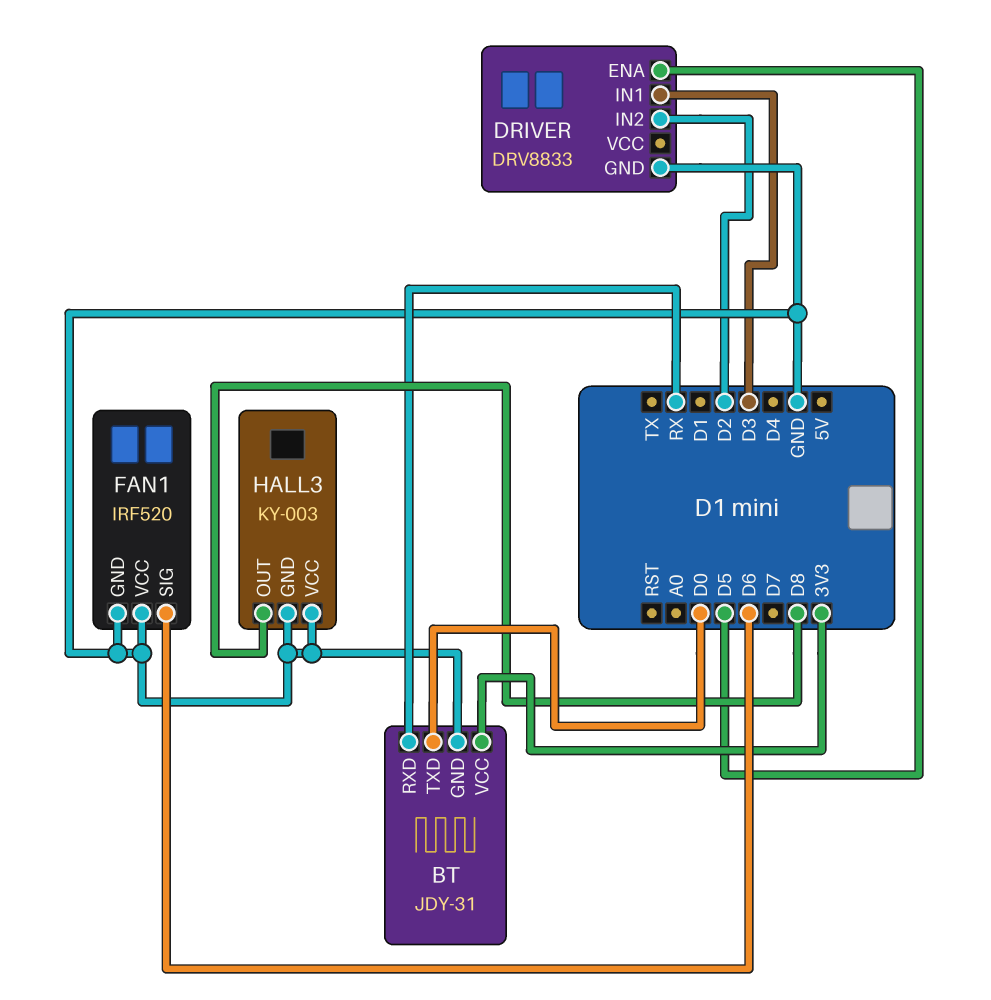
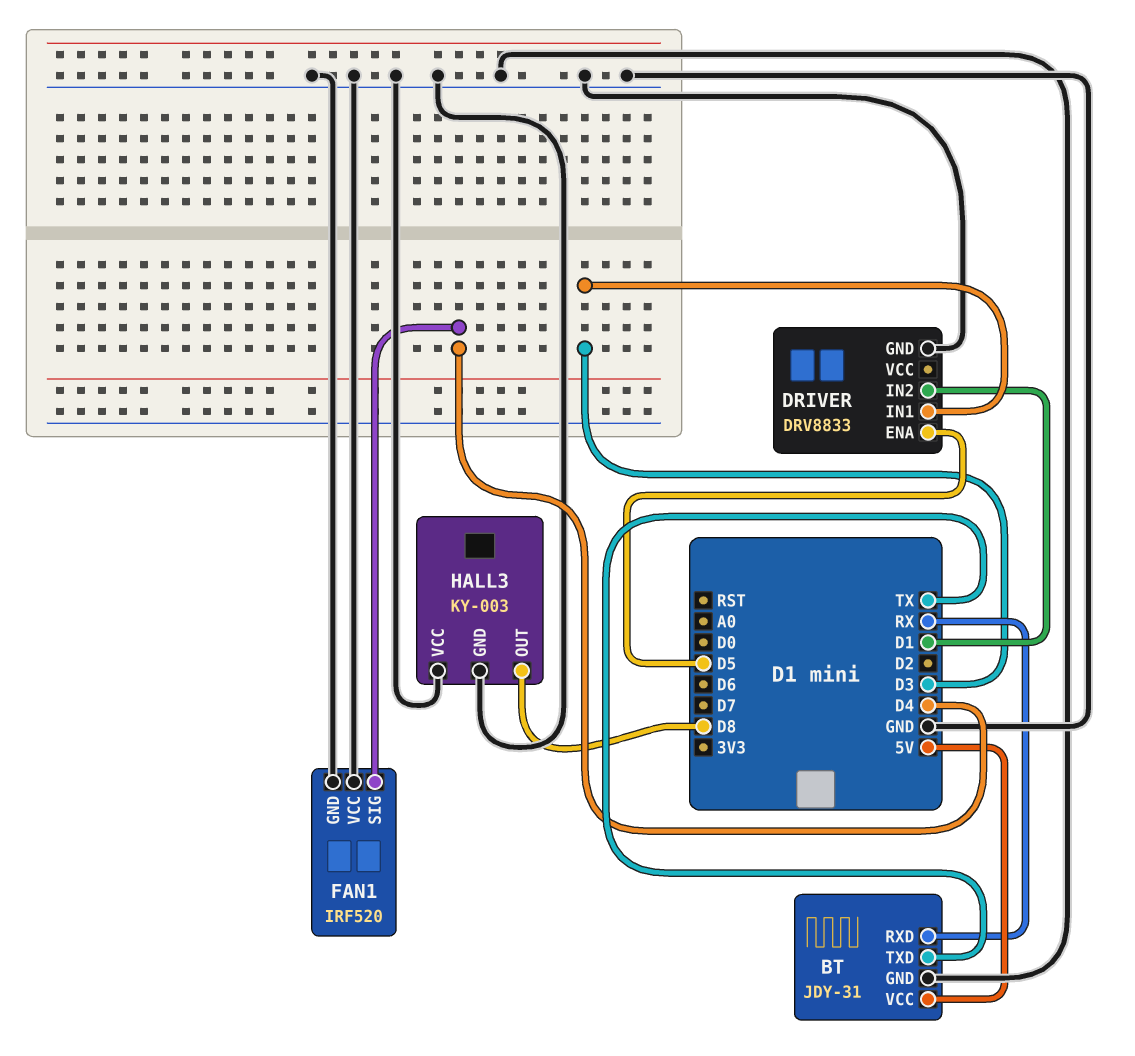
BT pin TXD: D0 -> TX
BT pin VCC: 3V3 -> 5V
DRIVER pin IN2: D2 -> D1
FAN1 pin SIG: D6 -> D4

